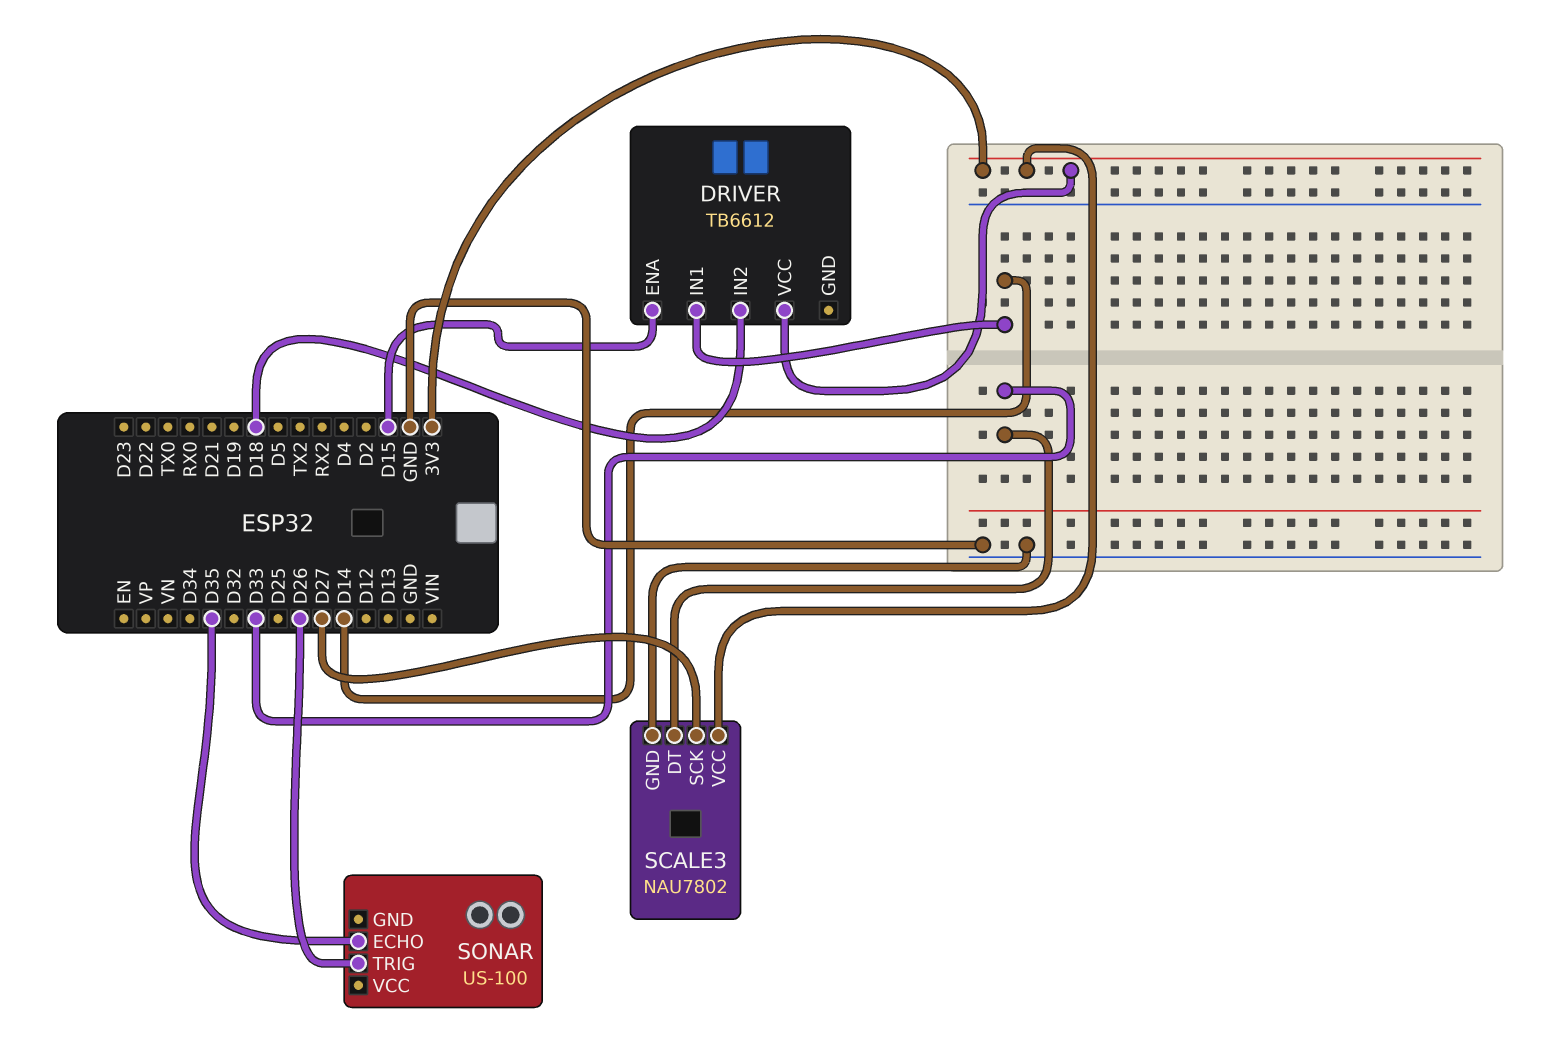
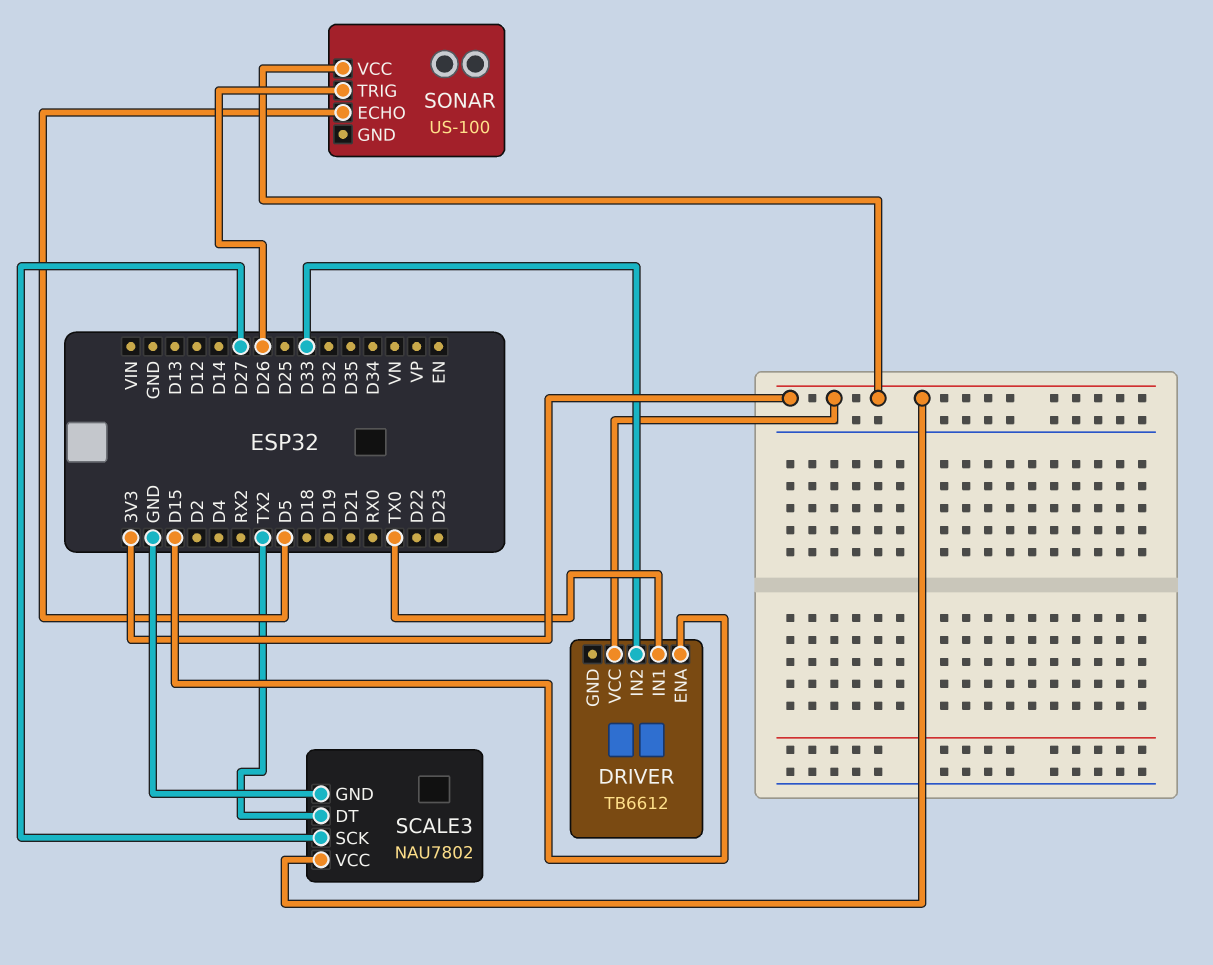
DRIVER pin IN1: D14 -> TX0
DRIVER pin IN2: D18 -> D33
SCALE3 pin DT: D33 -> TX2
SONAR pin ECHO: D35 -> D5
SONAR pin VCC: none -> 3V3

